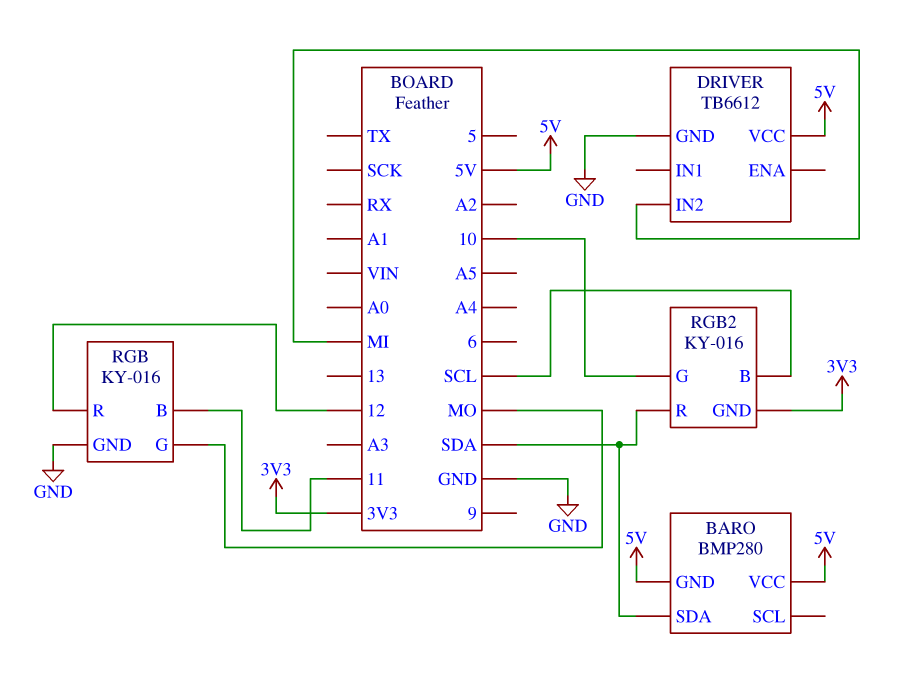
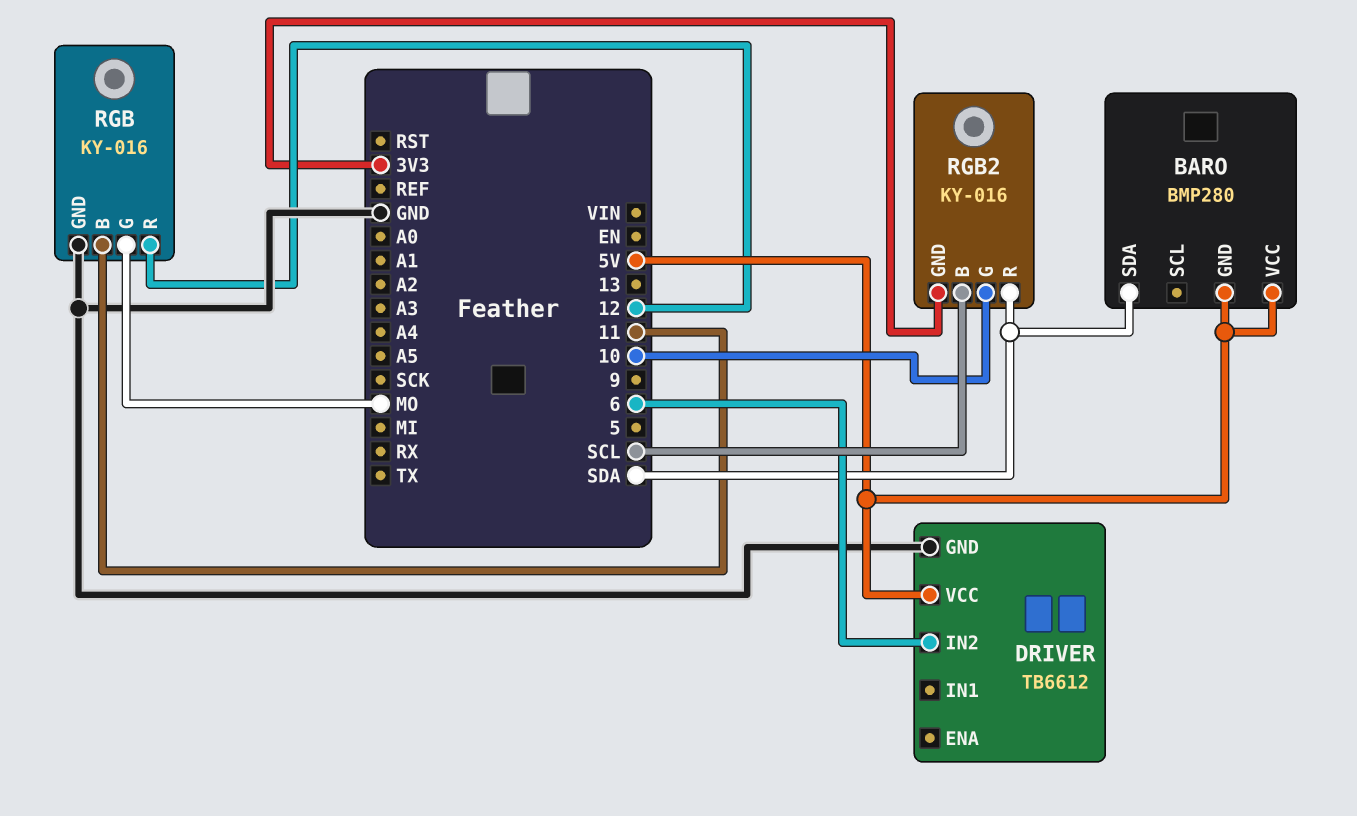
DRIVER pin IN2: MI -> 6

